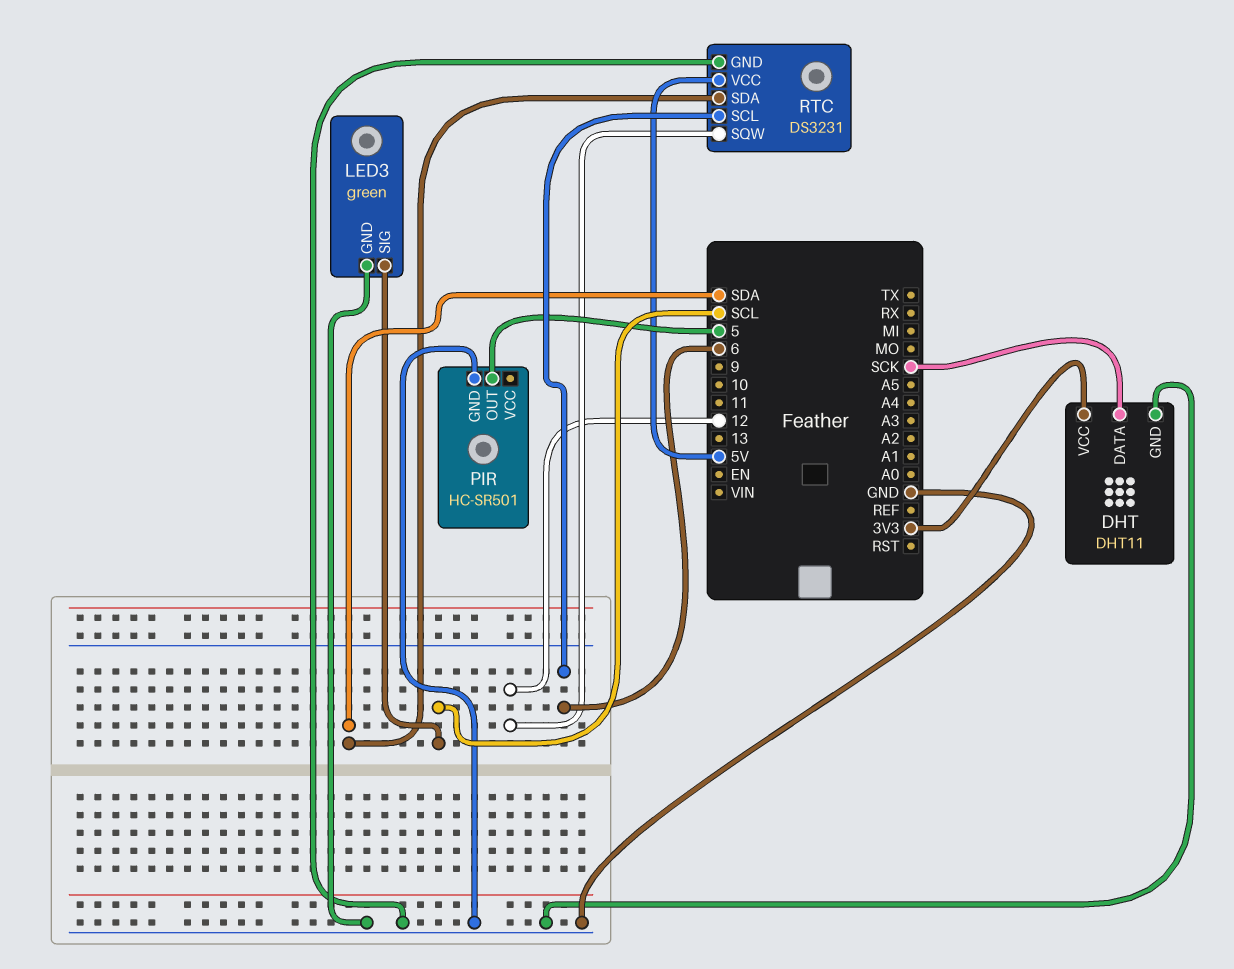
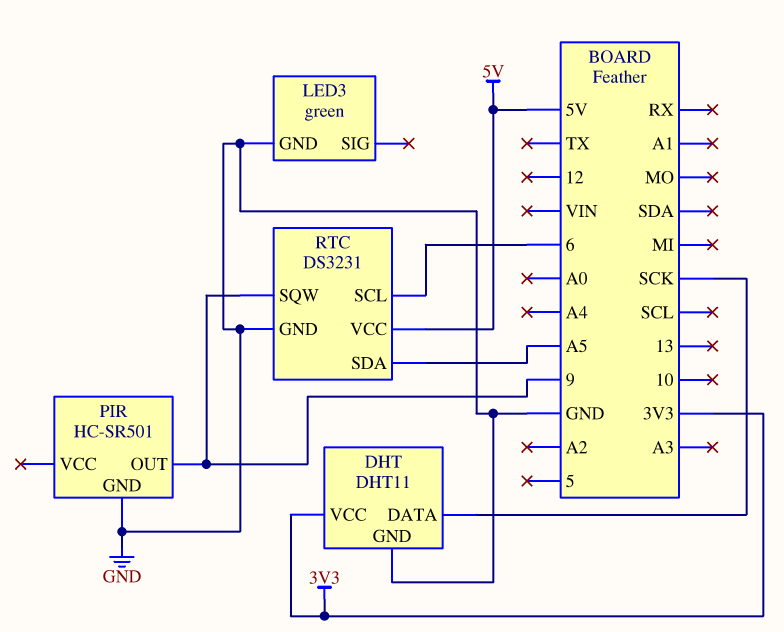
LED3 pin SIG: SCL -> none
PIR pin OUT: 5 -> 9
RTC pin SDA: SDA -> A5
RTC pin SQW: 12 -> 9

